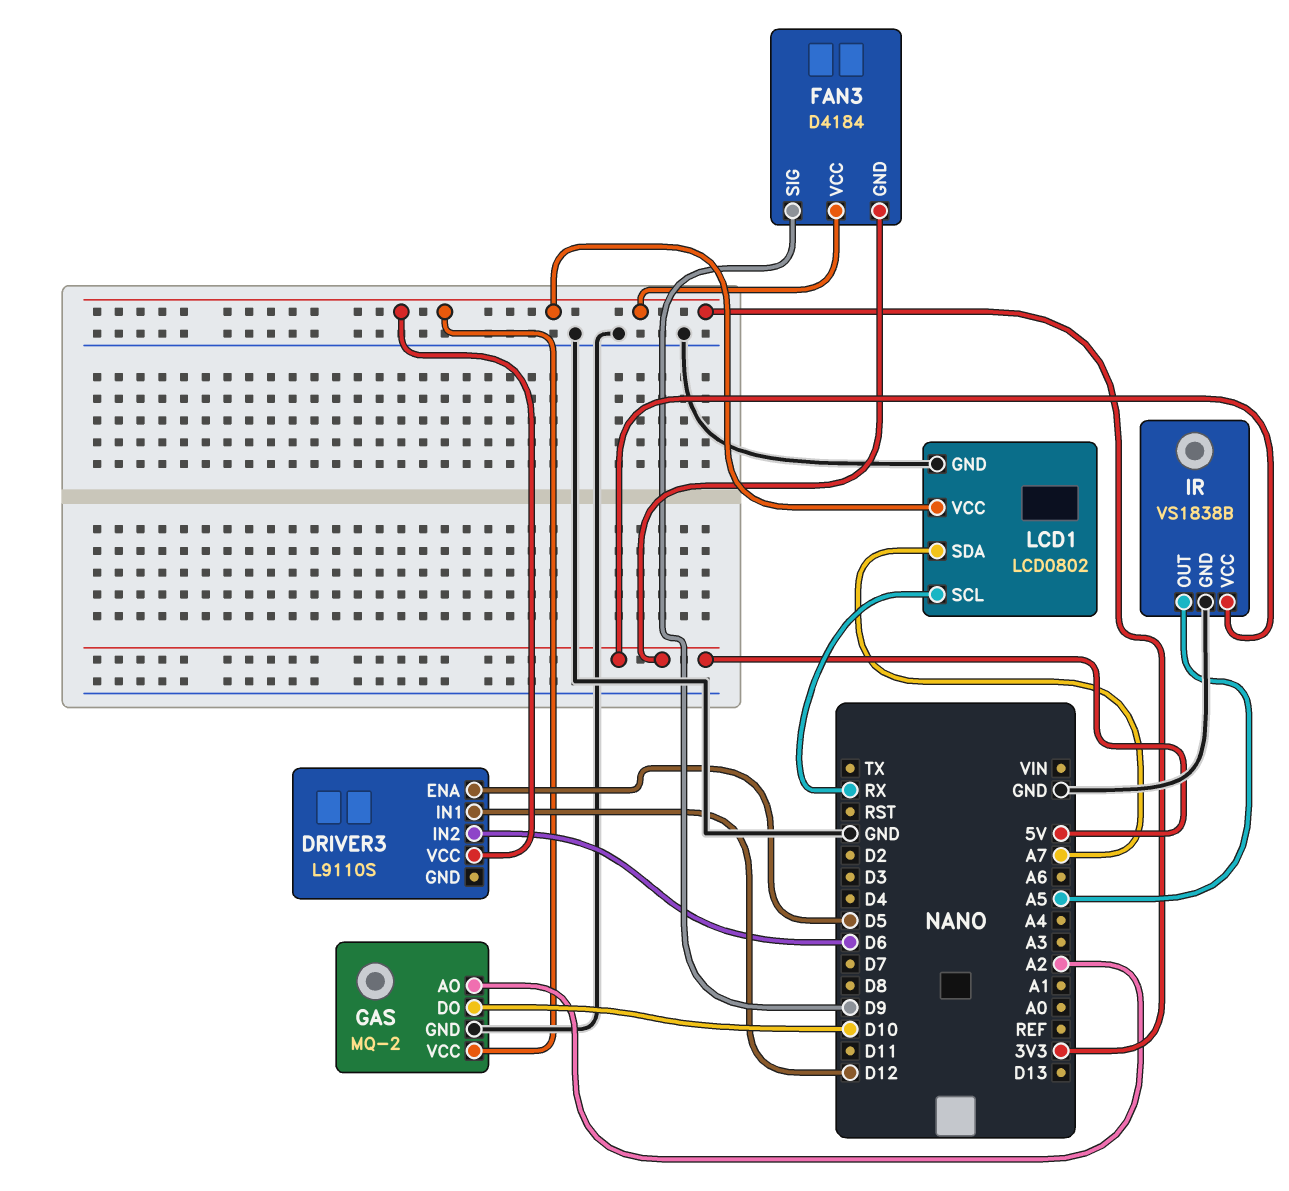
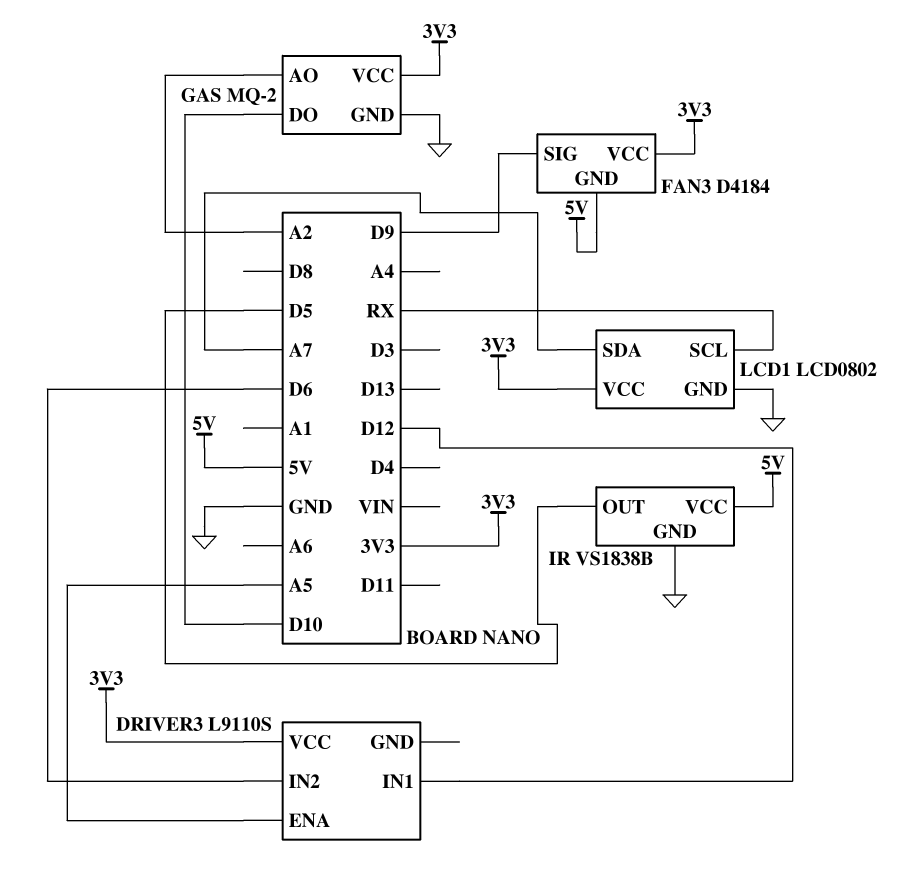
DRIVER3 pin ENA: D5 -> A5
IR pin OUT: A5 -> D5

